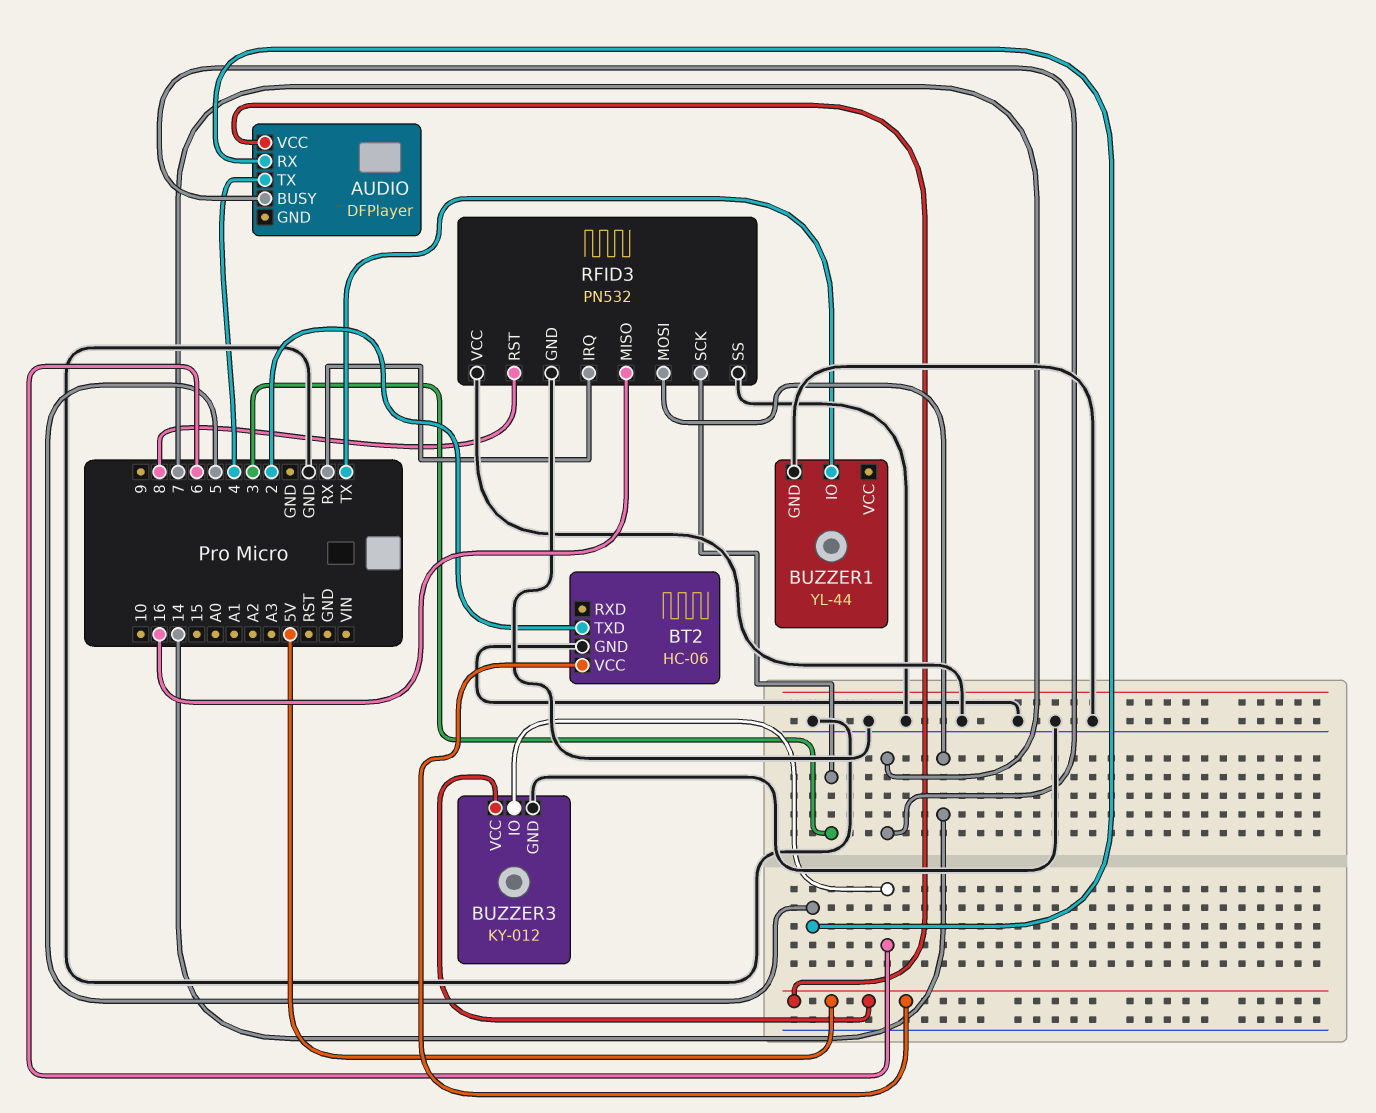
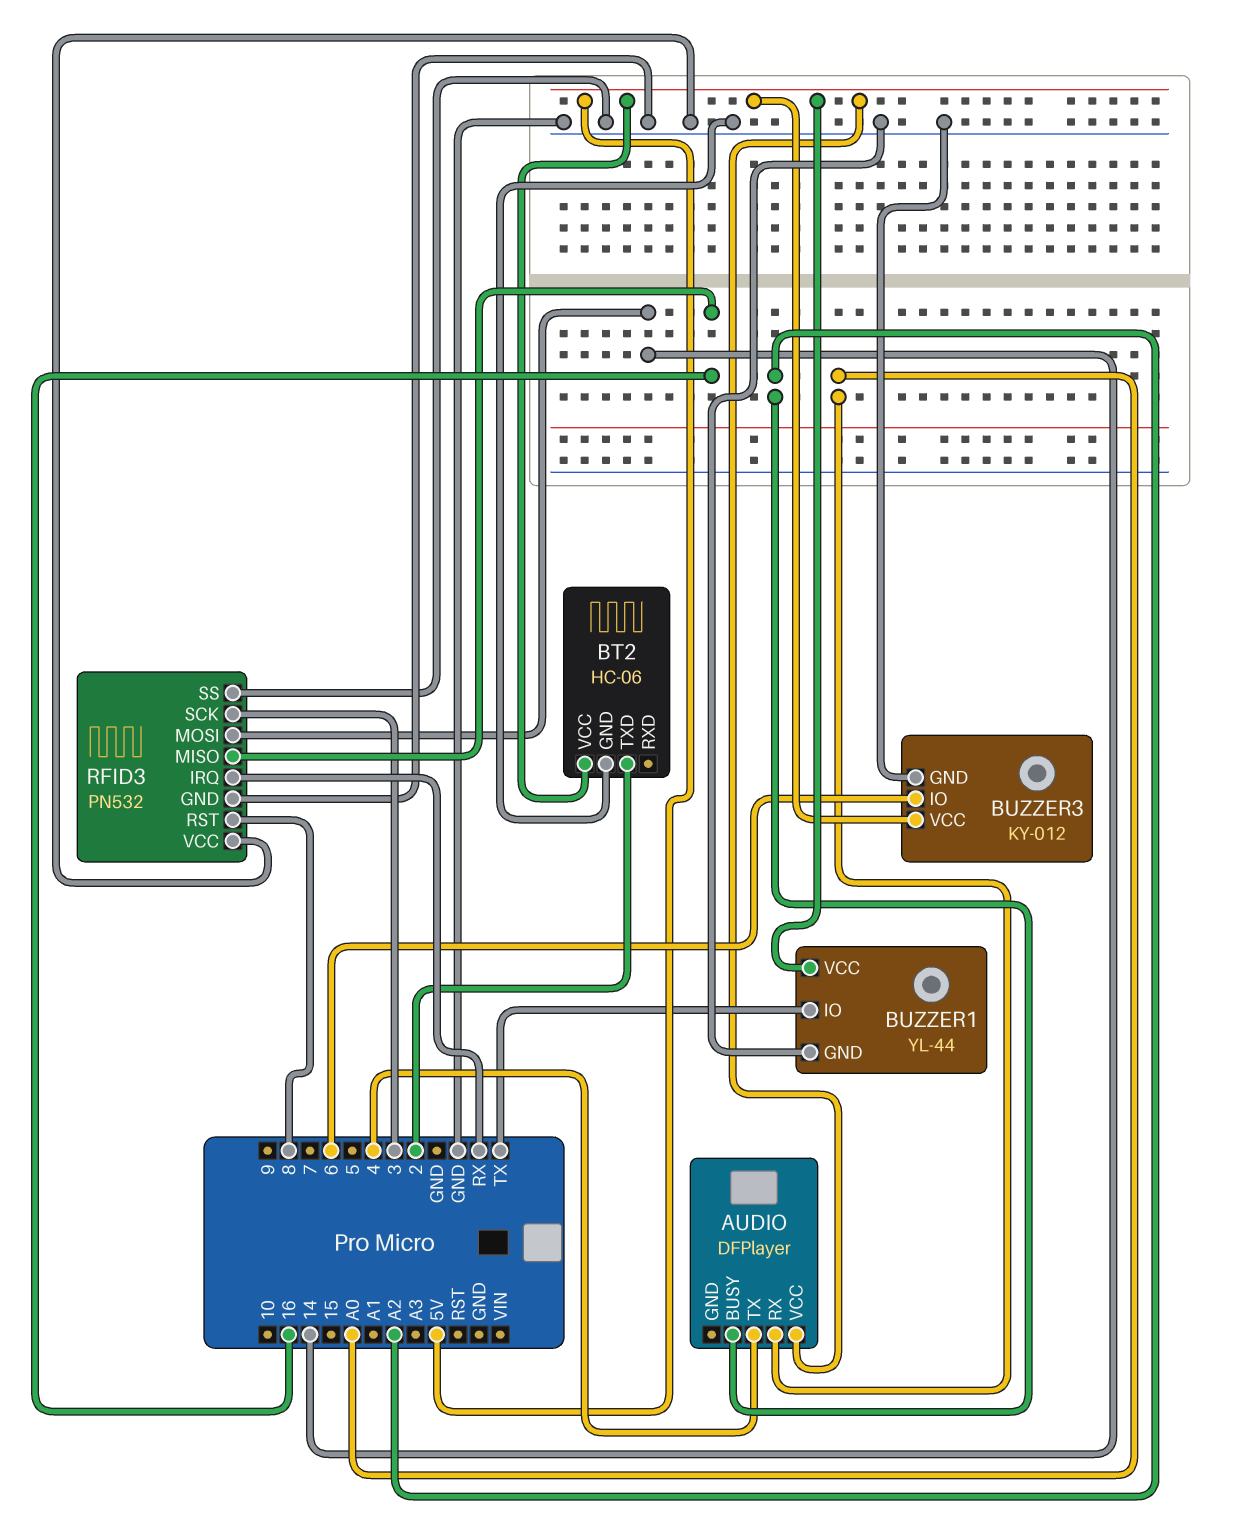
AUDIO pin BUSY: 7 -> A2
AUDIO pin RX: 5 -> A0
BUZZER1 pin VCC: none -> 5V

